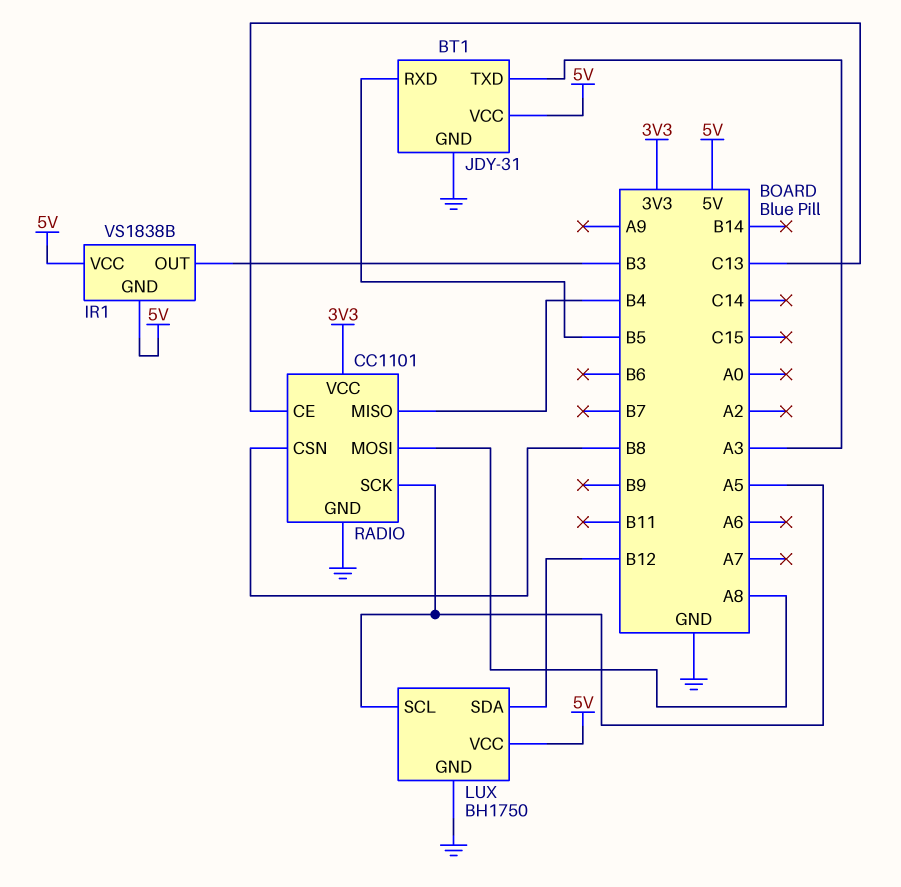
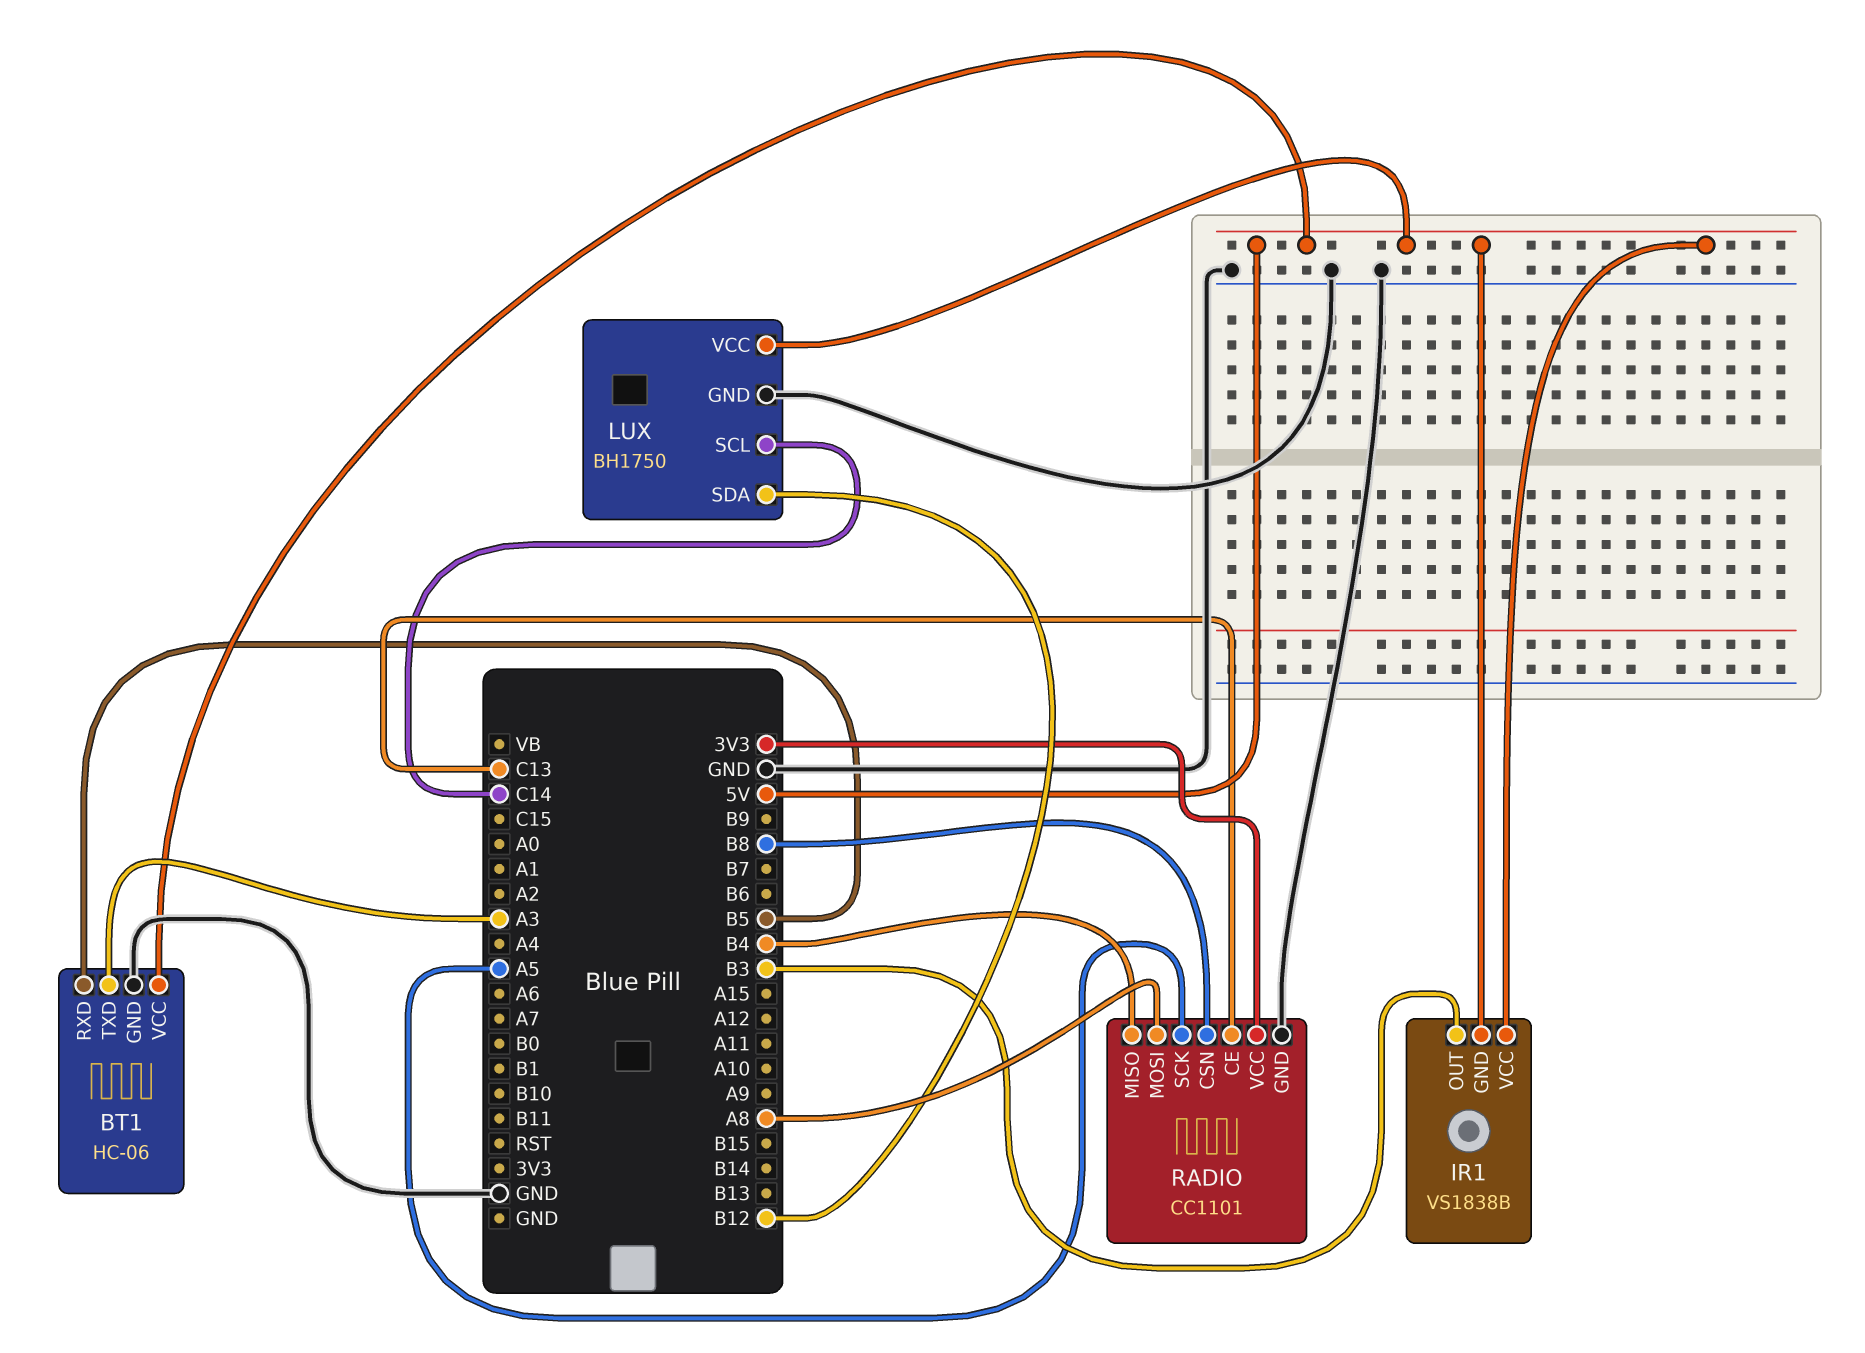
BT1: JDY-31 -> HC-06
LUX pin SCL: A5 -> C14

